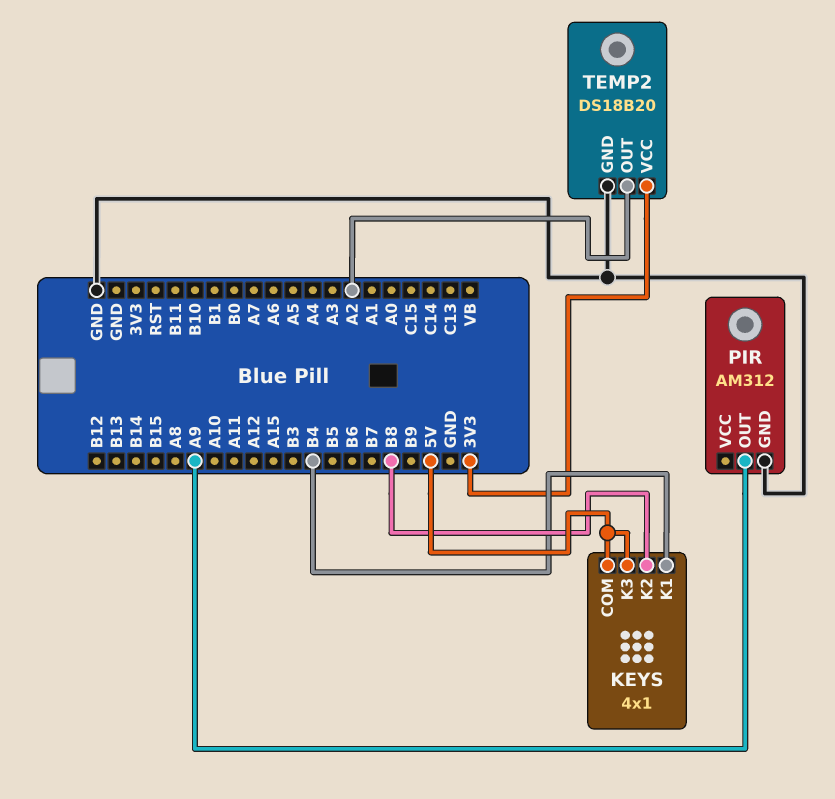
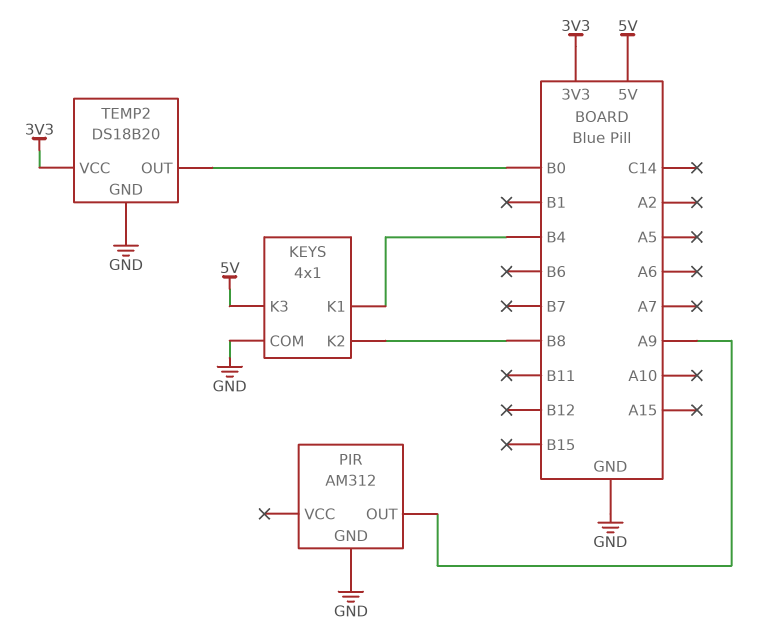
KEYS pin COM: 5V -> GND
TEMP2 pin OUT: A2 -> B0

